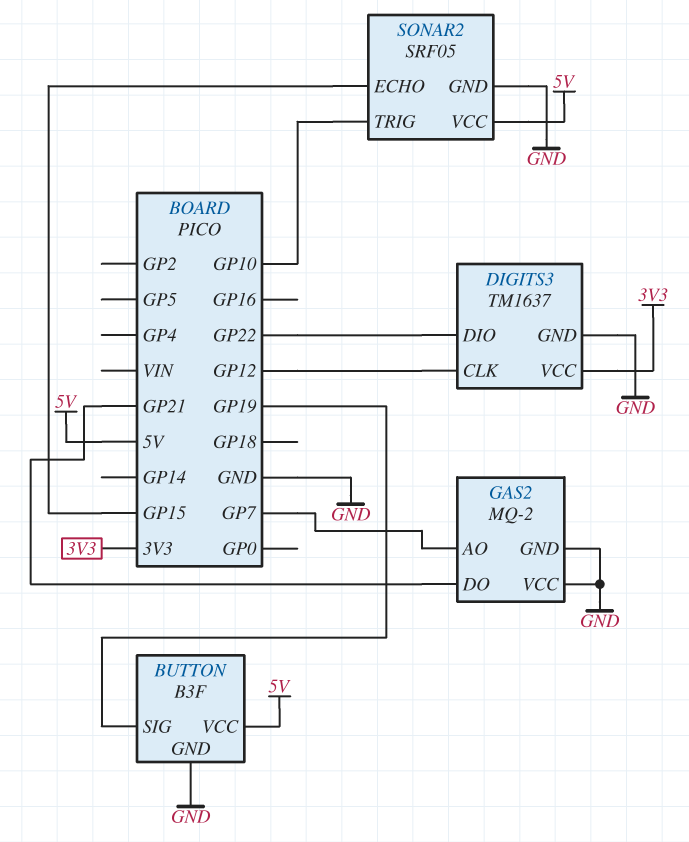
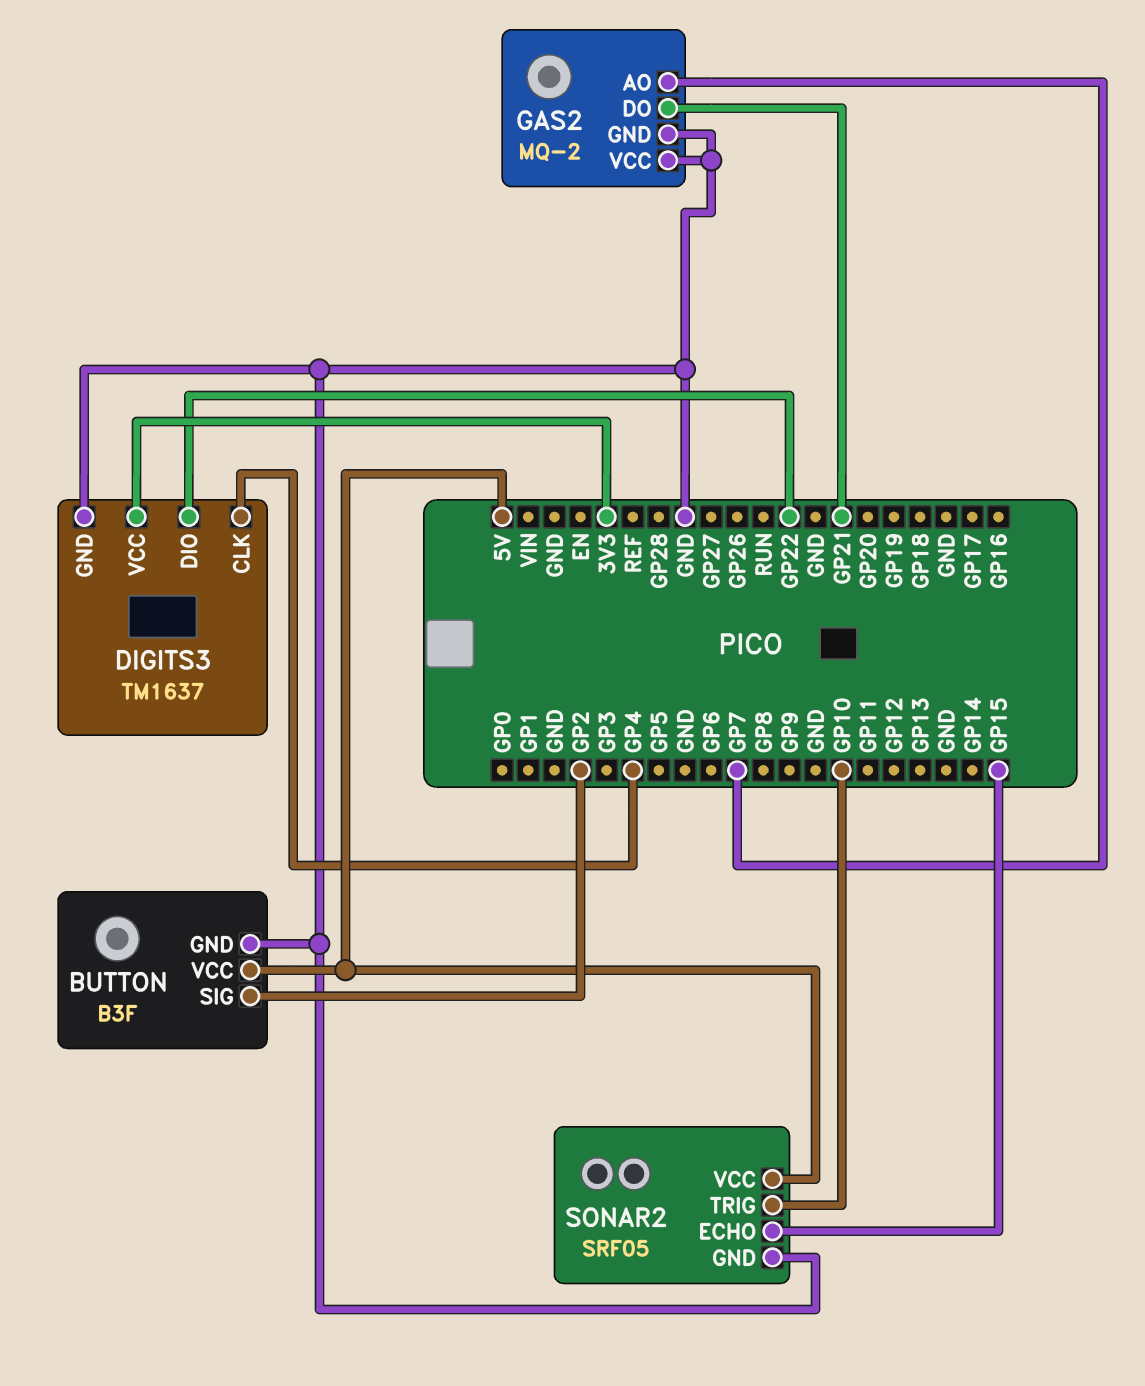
BUTTON pin SIG: GP19 -> GP2
DIGITS3 pin CLK: GP12 -> GP4

